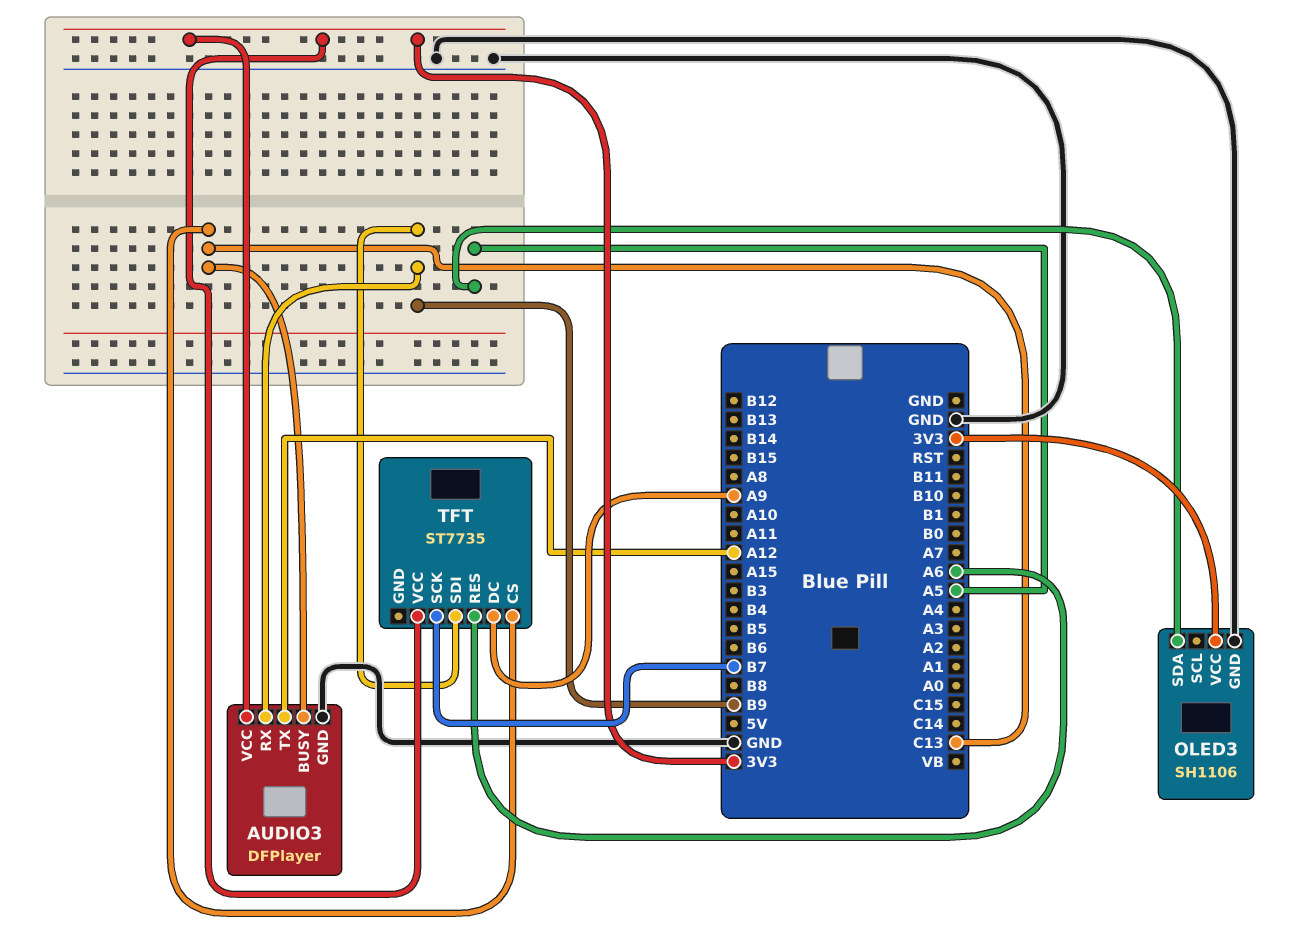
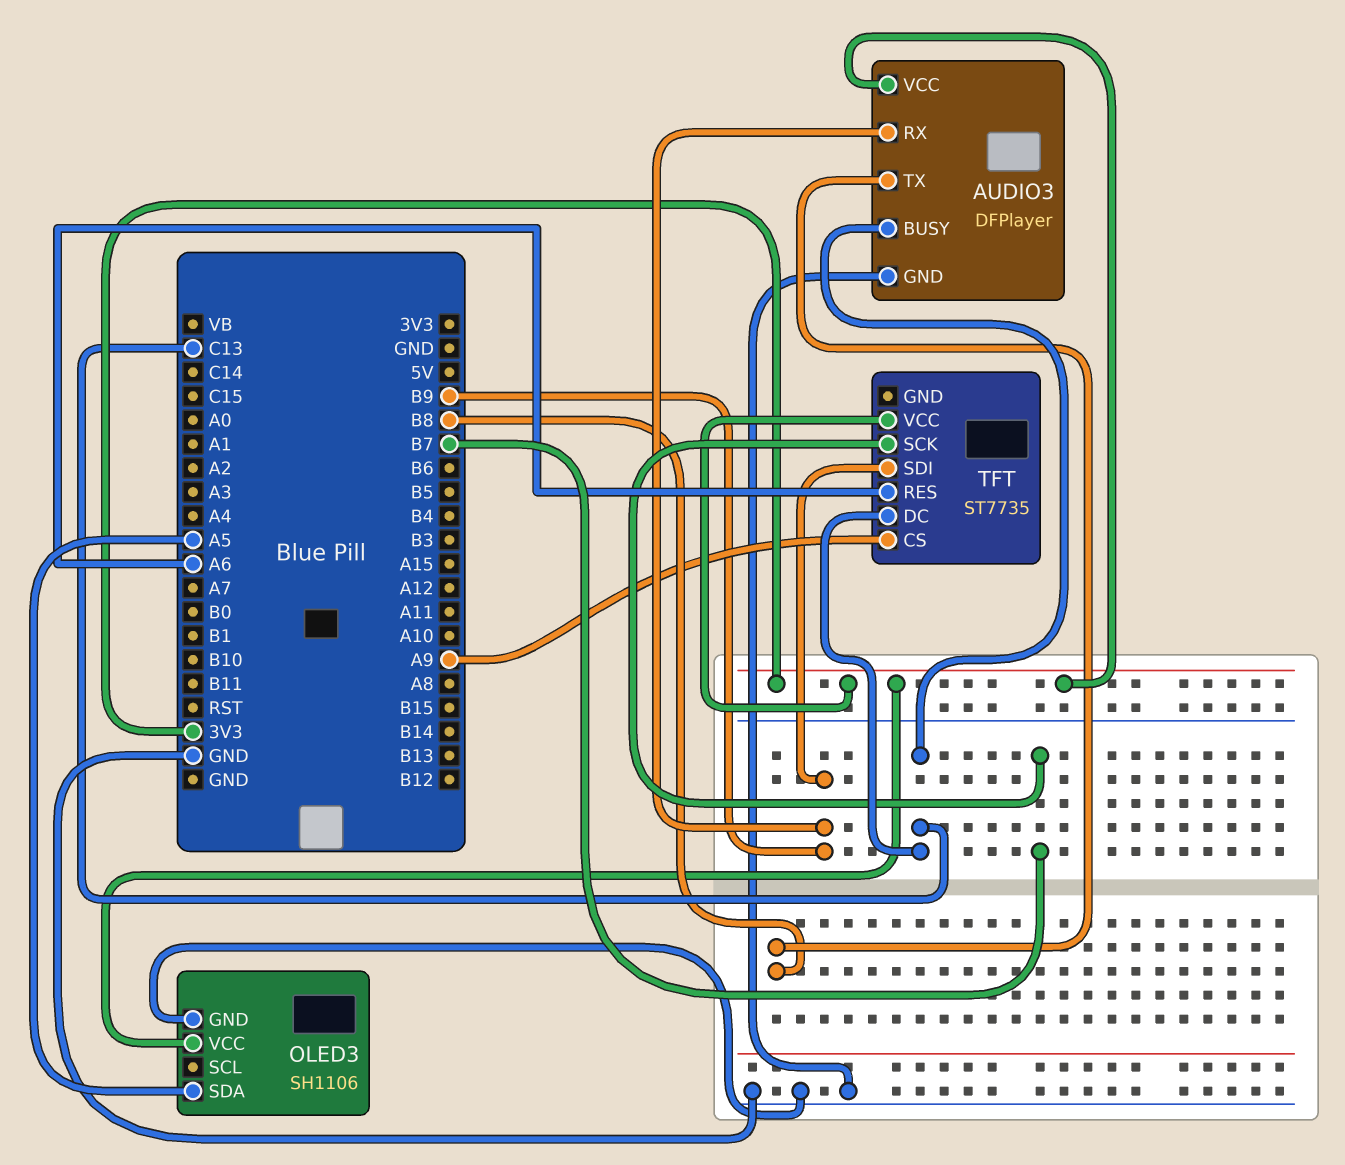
AUDIO3 pin TX: A12 -> B8
TFT pin CS: C13 -> A9
TFT pin DC: A9 -> C13

